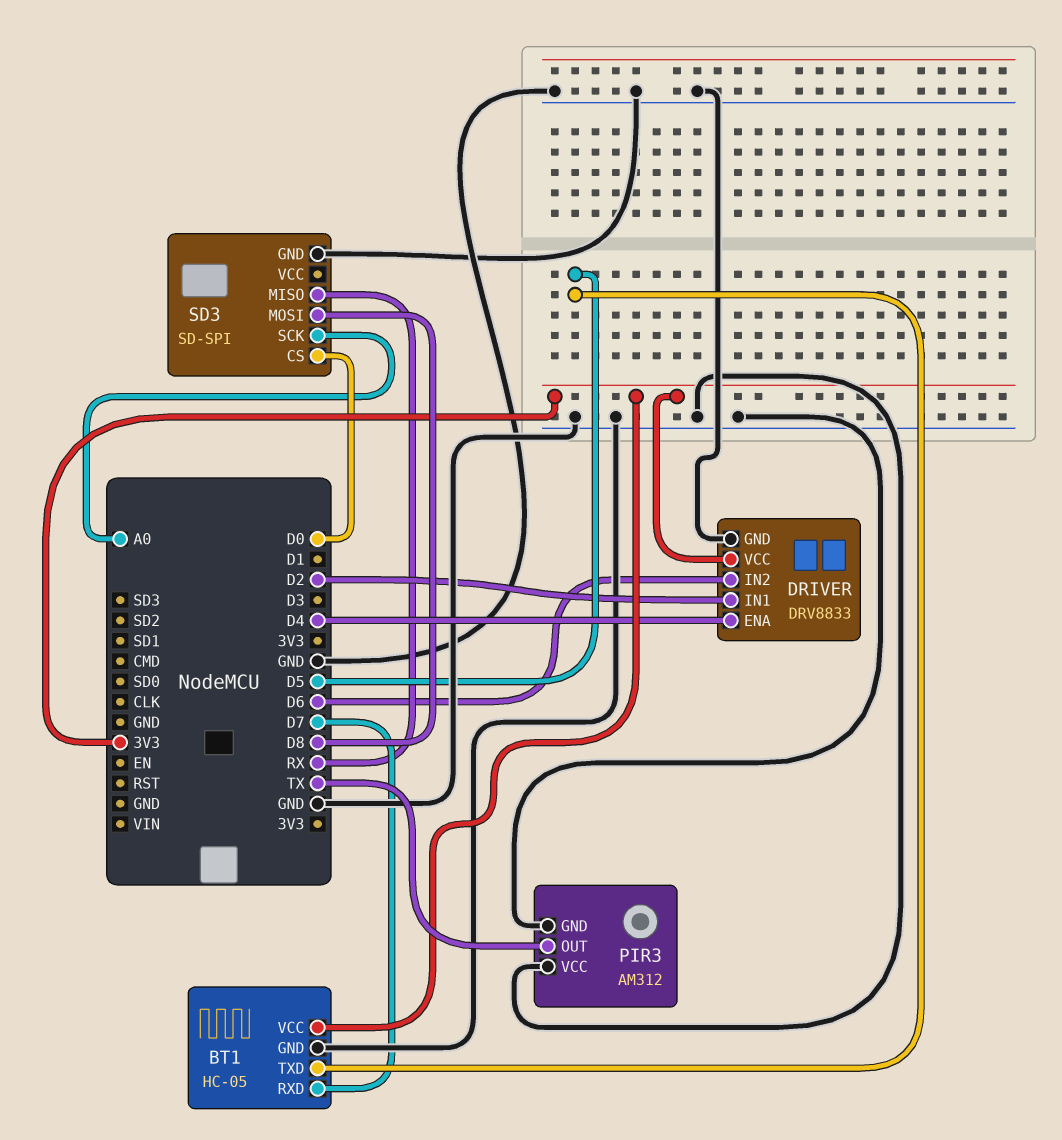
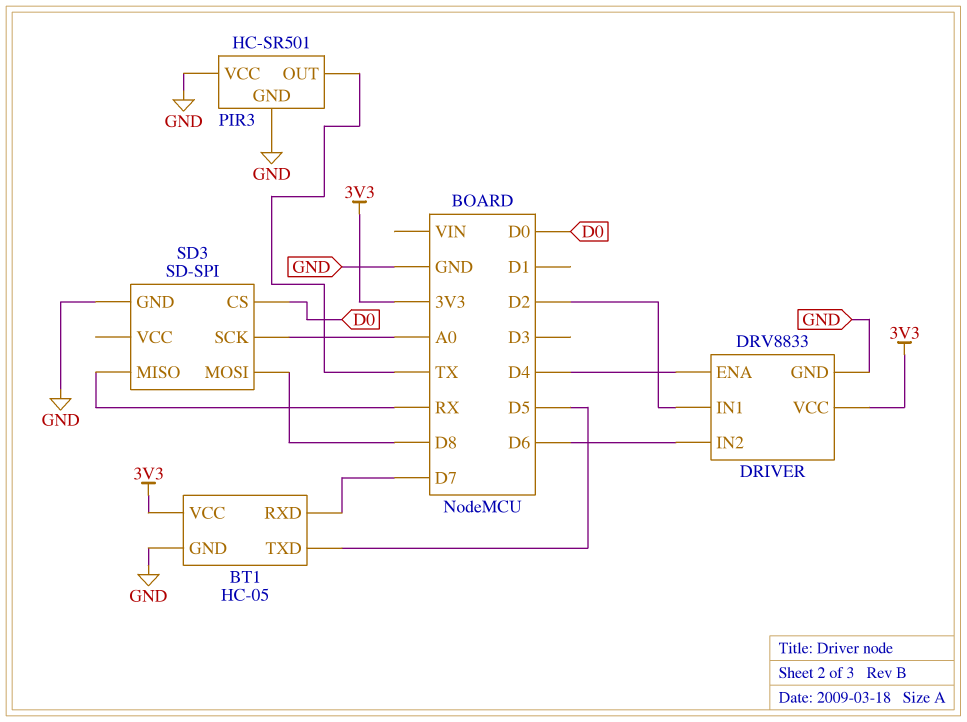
PIR3: AM312 -> HC-SR501

